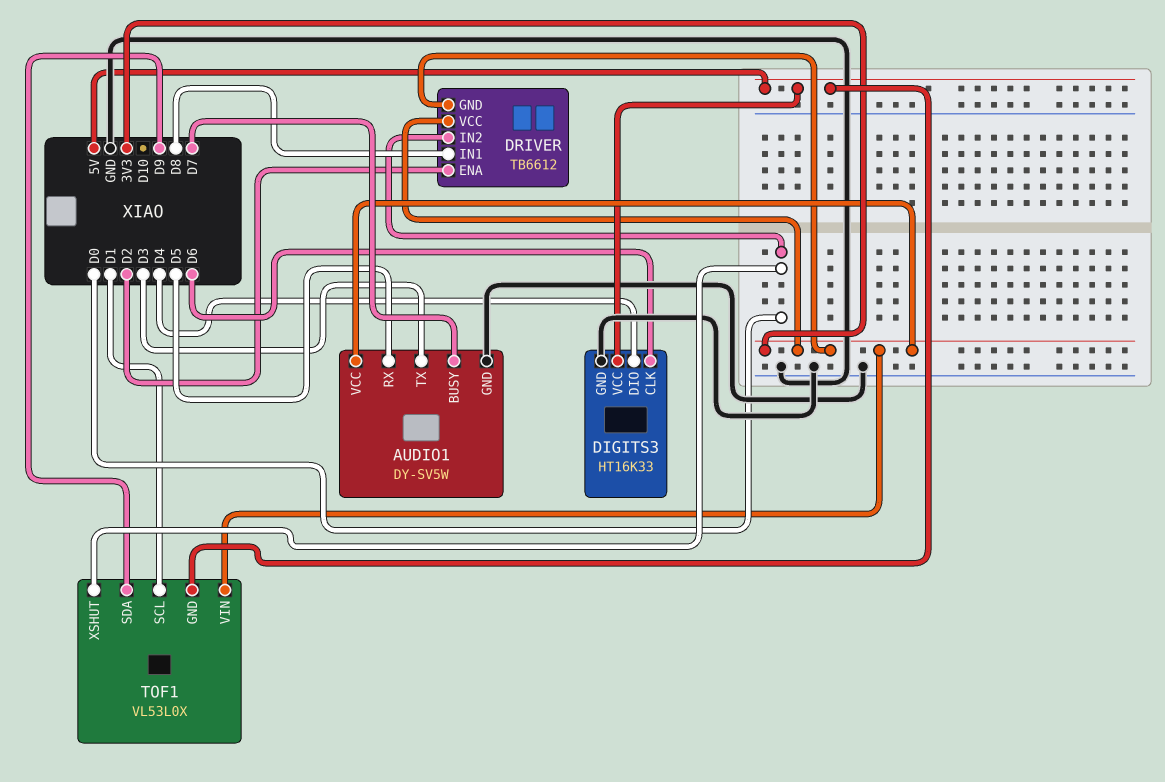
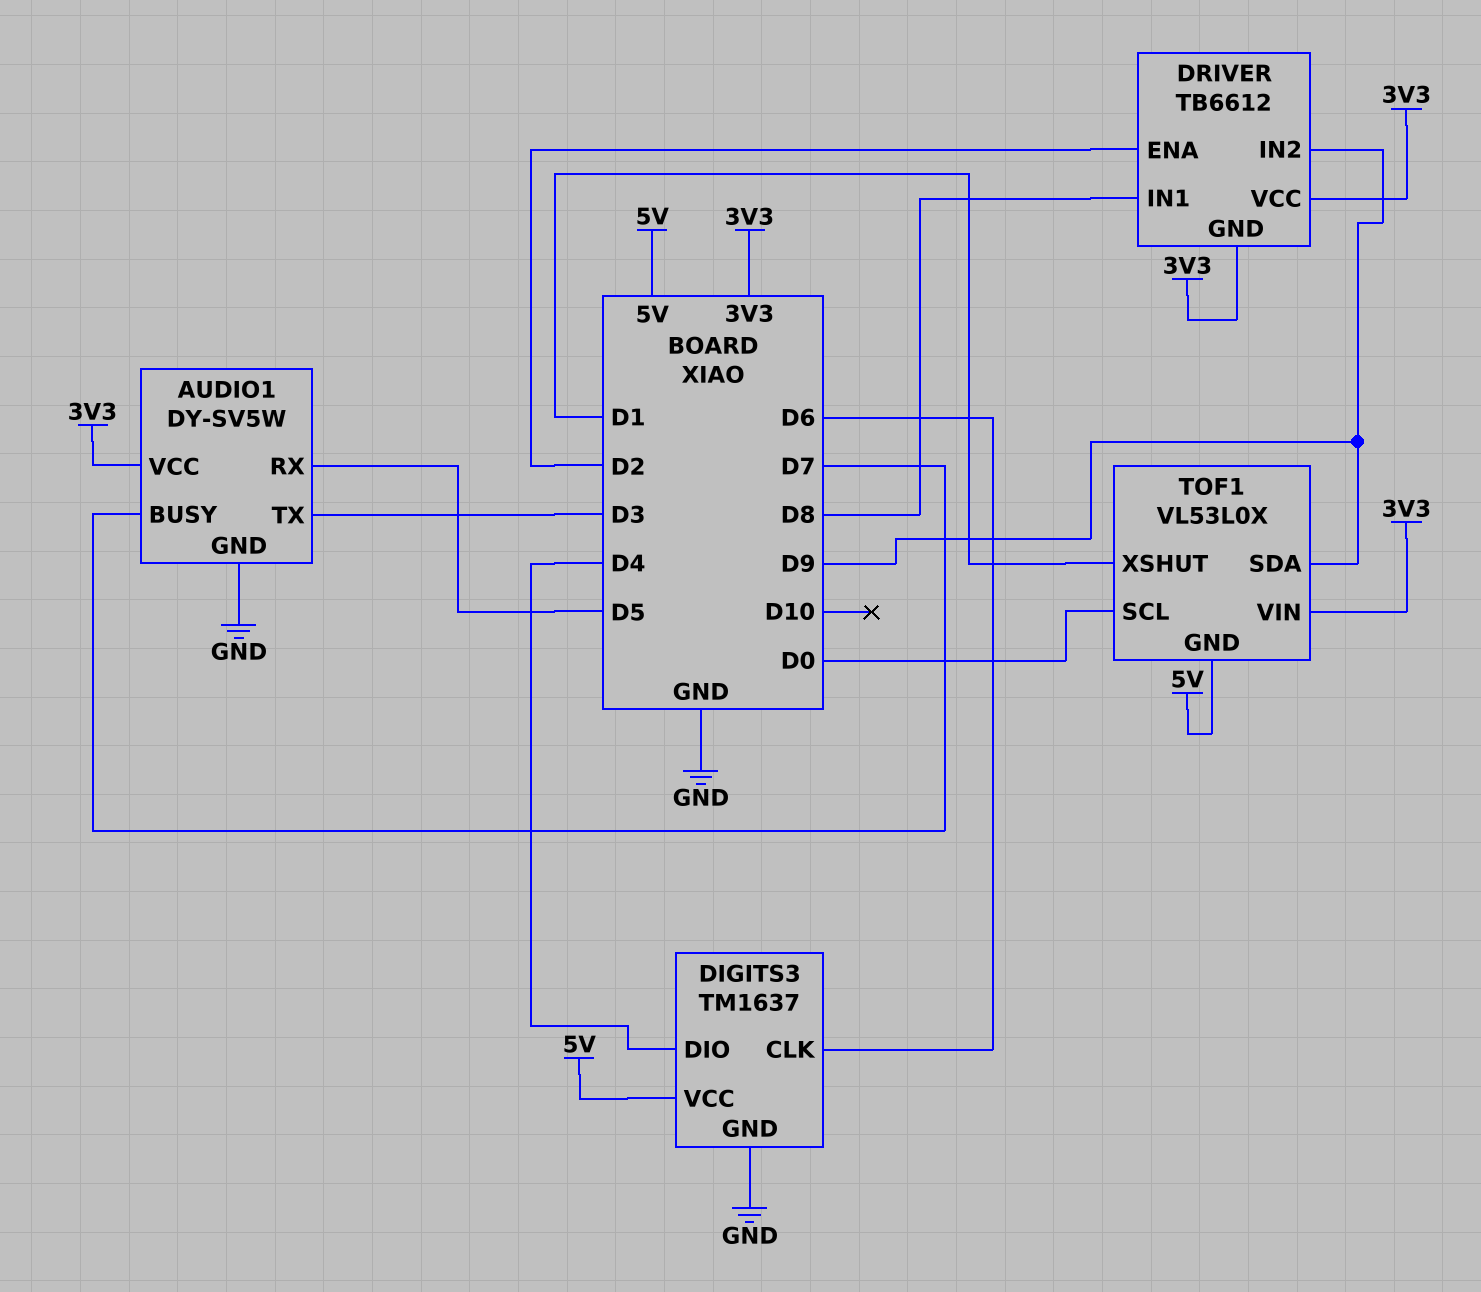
DIGITS3: HT16K33 -> TM1637
DRIVER pin IN2: D0 -> D9
TOF1 pin SCL: D1 -> D0
TOF1 pin XSHUT: D0 -> D1

